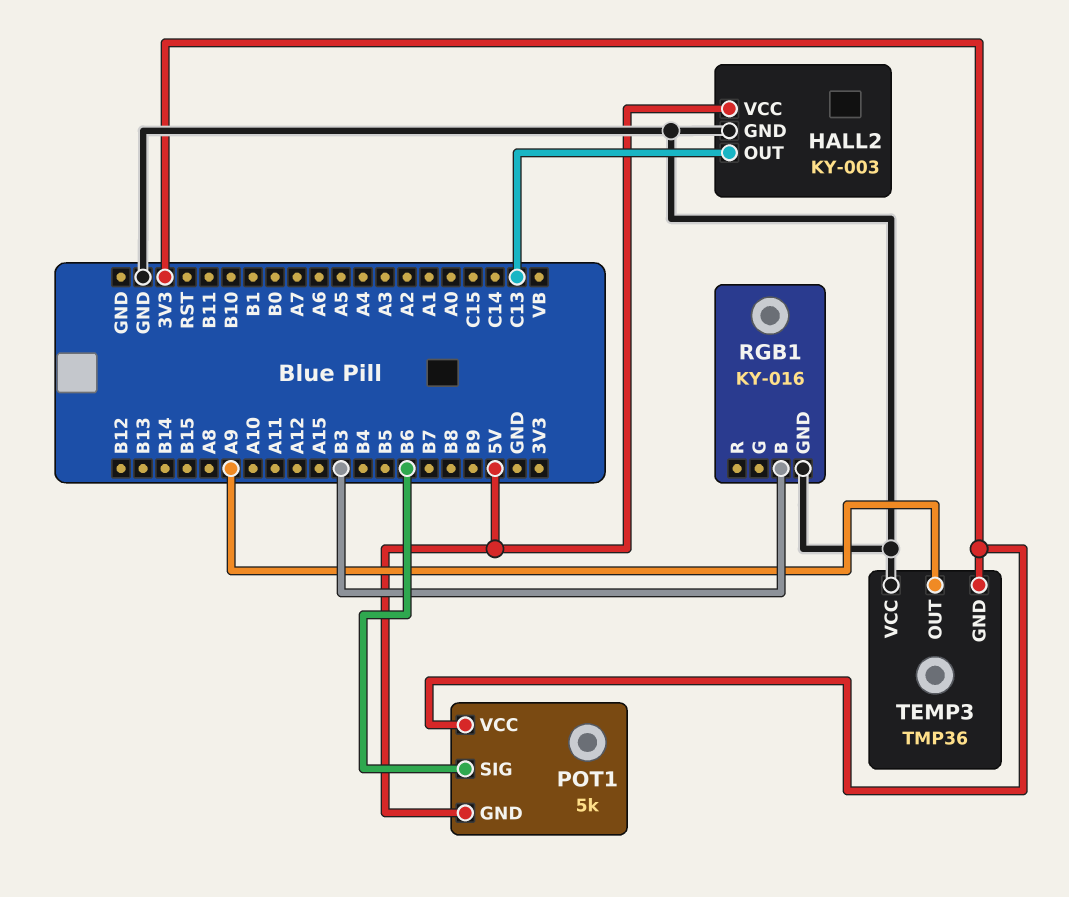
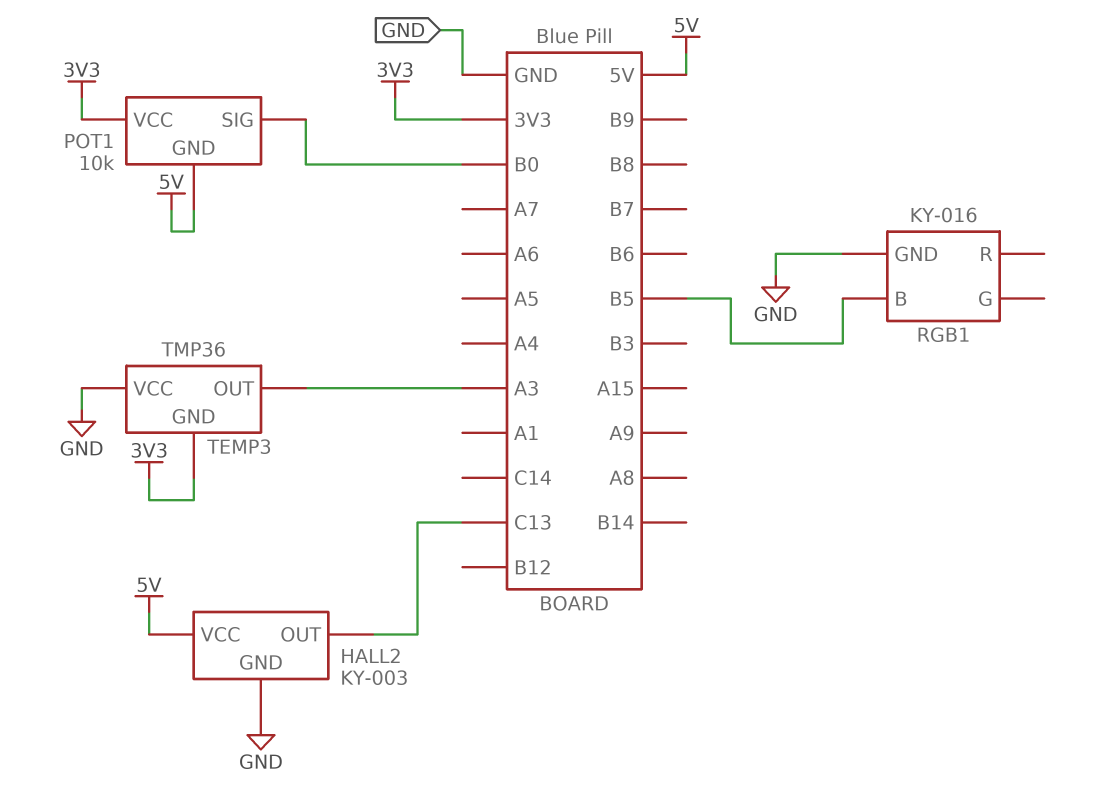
POT1: 5k -> 10k
POT1 pin SIG: B6 -> B0
RGB1 pin B: B3 -> B5
TEMP3 pin OUT: A9 -> A3

